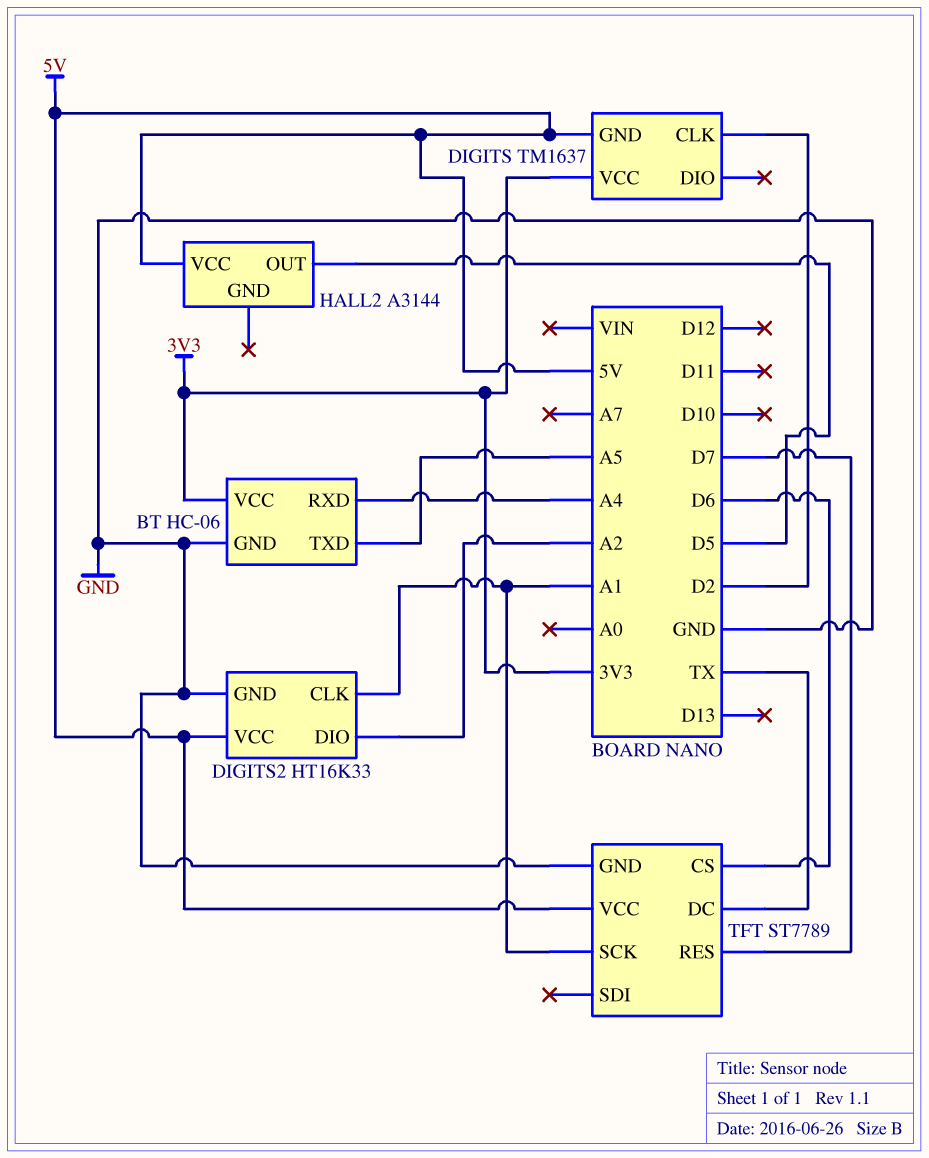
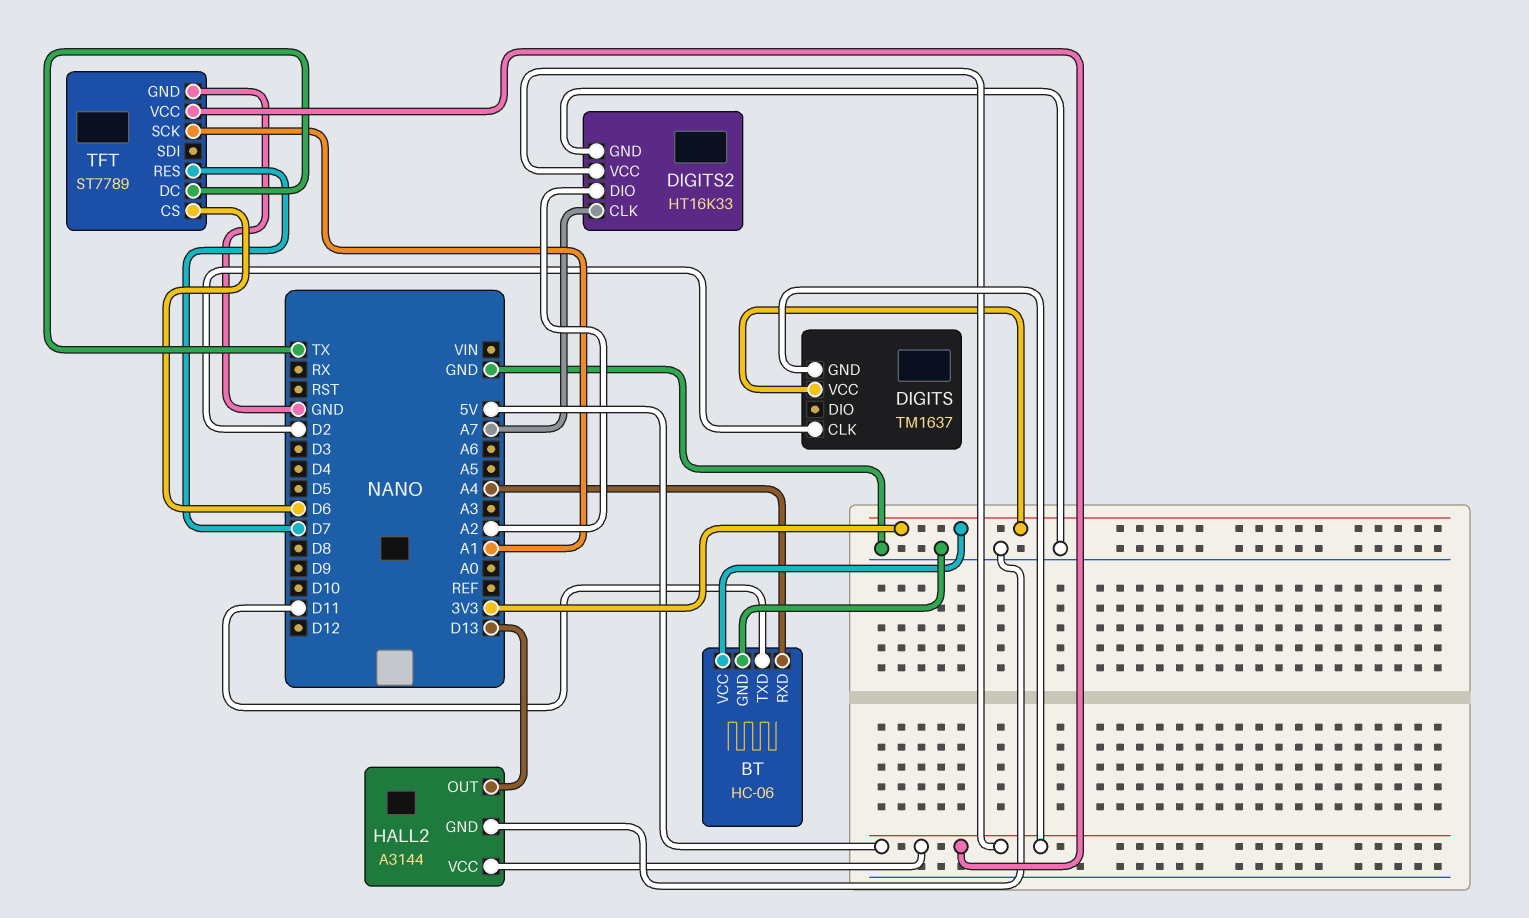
BT pin TXD: A5 -> D11
DIGITS2 pin CLK: A1 -> A7
HALL2 pin GND: none -> GND
HALL2 pin OUT: D5 -> D13

